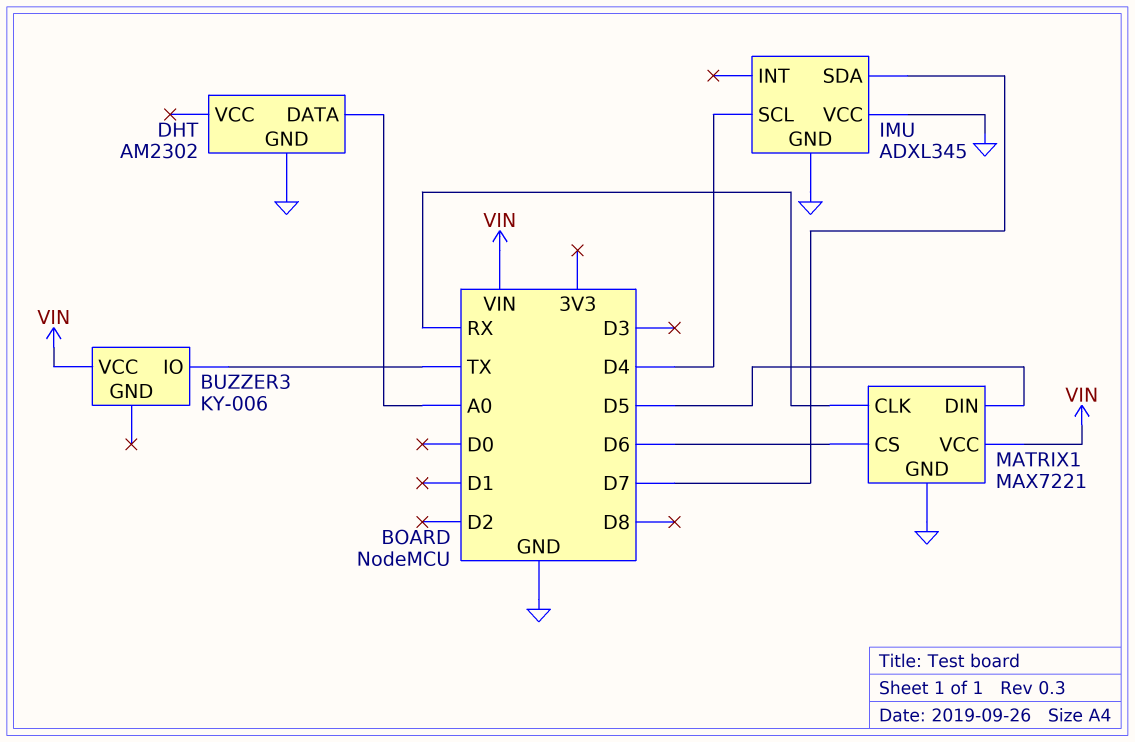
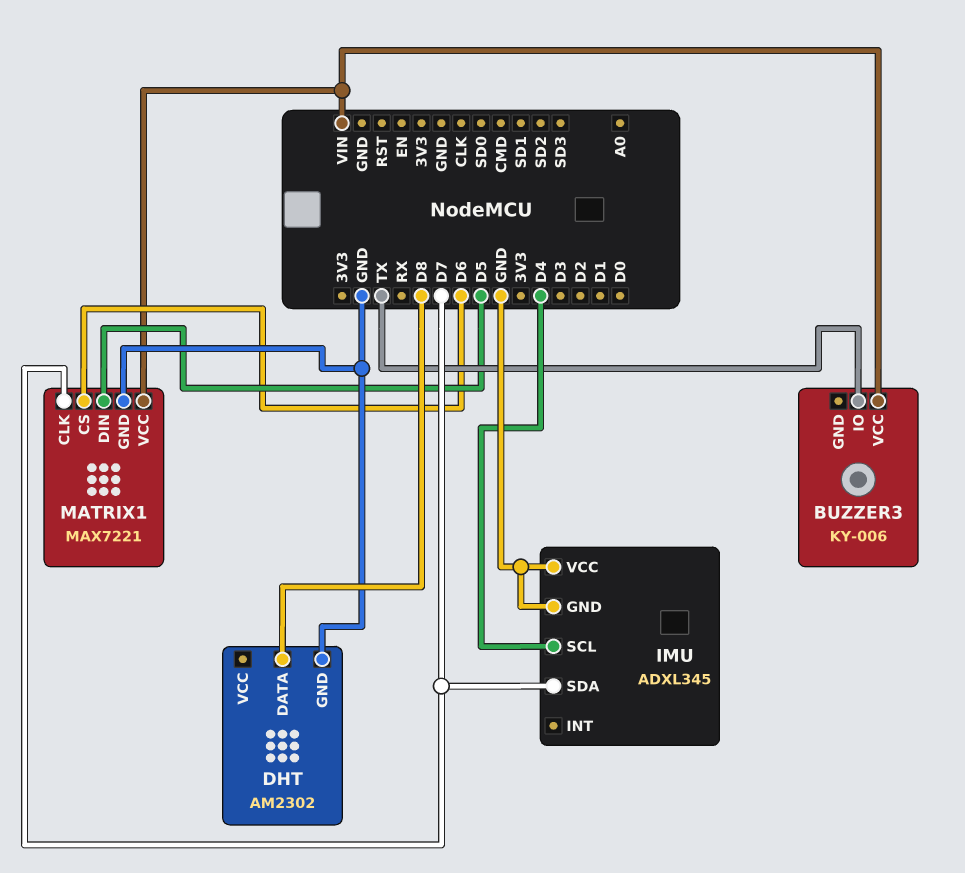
DHT pin DATA: A0 -> D8
MATRIX1 pin CLK: RX -> D7

